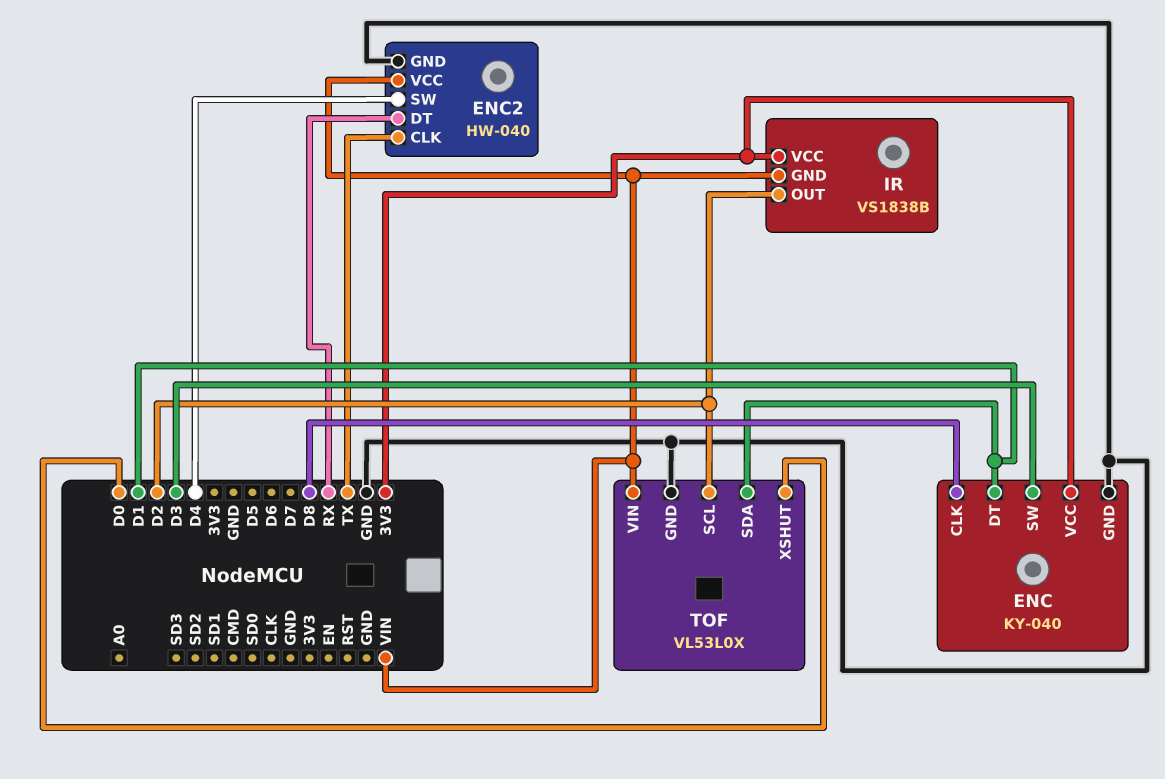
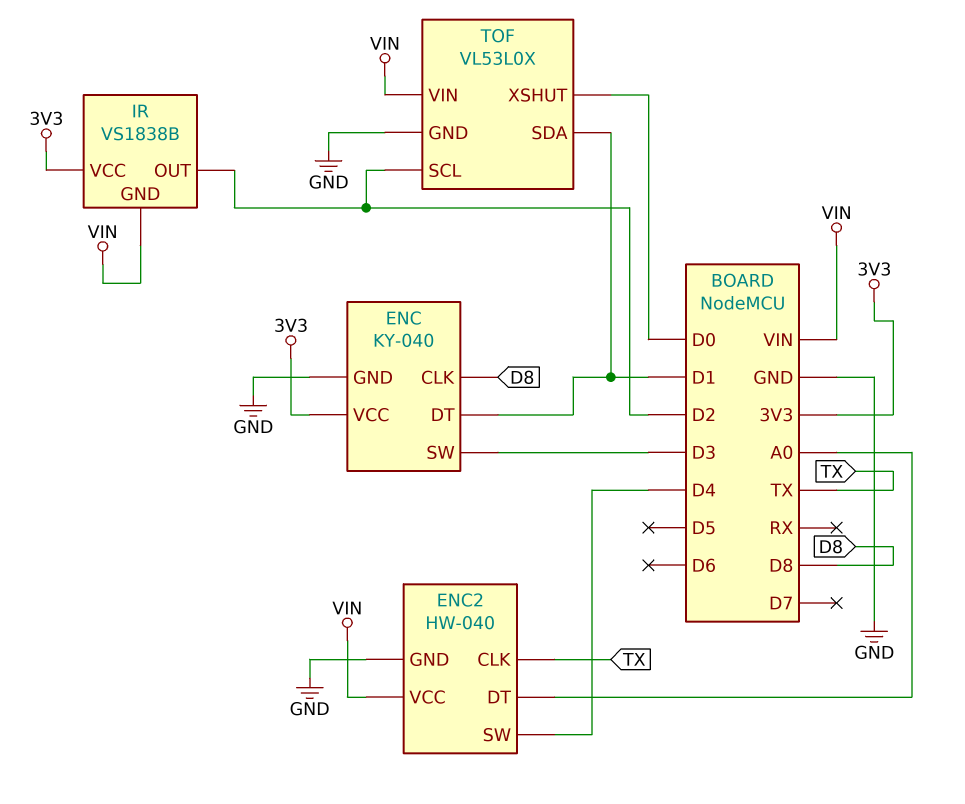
ENC2 pin DT: RX -> A0

